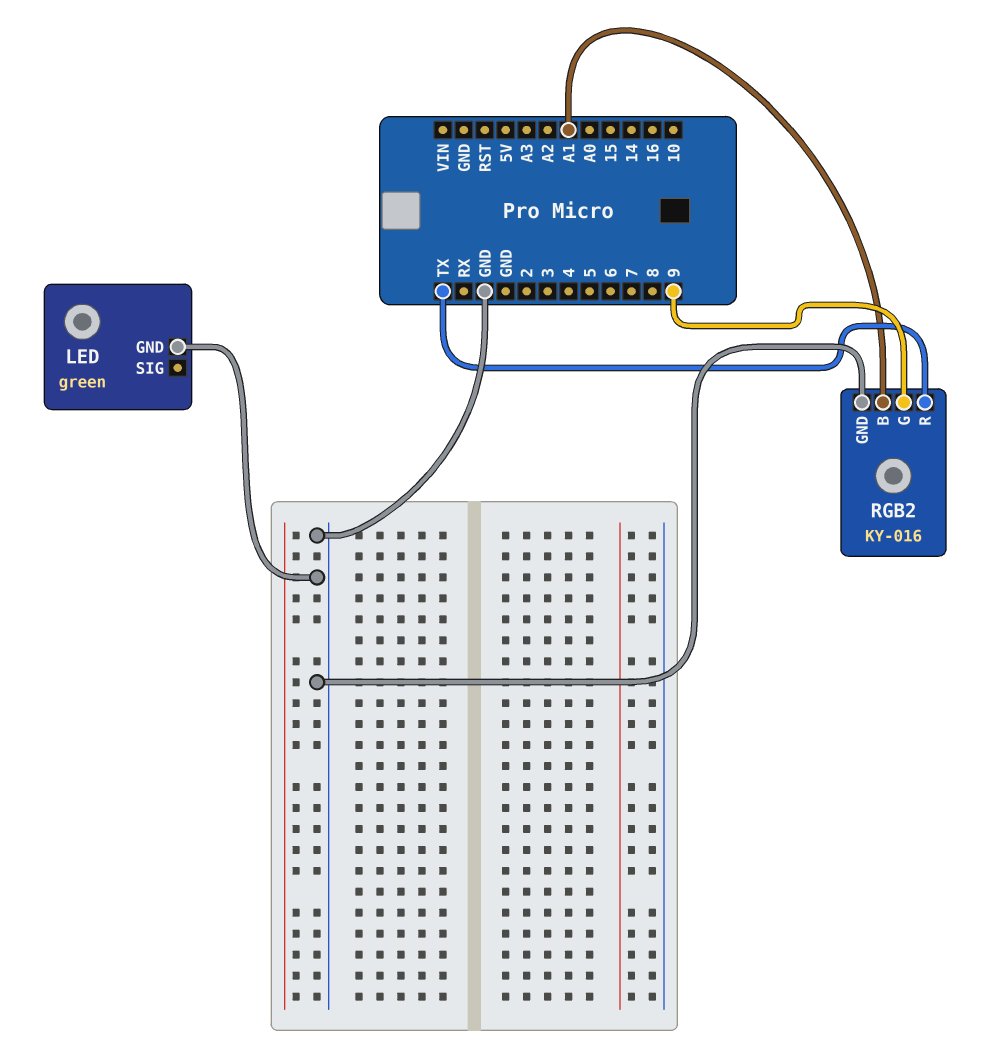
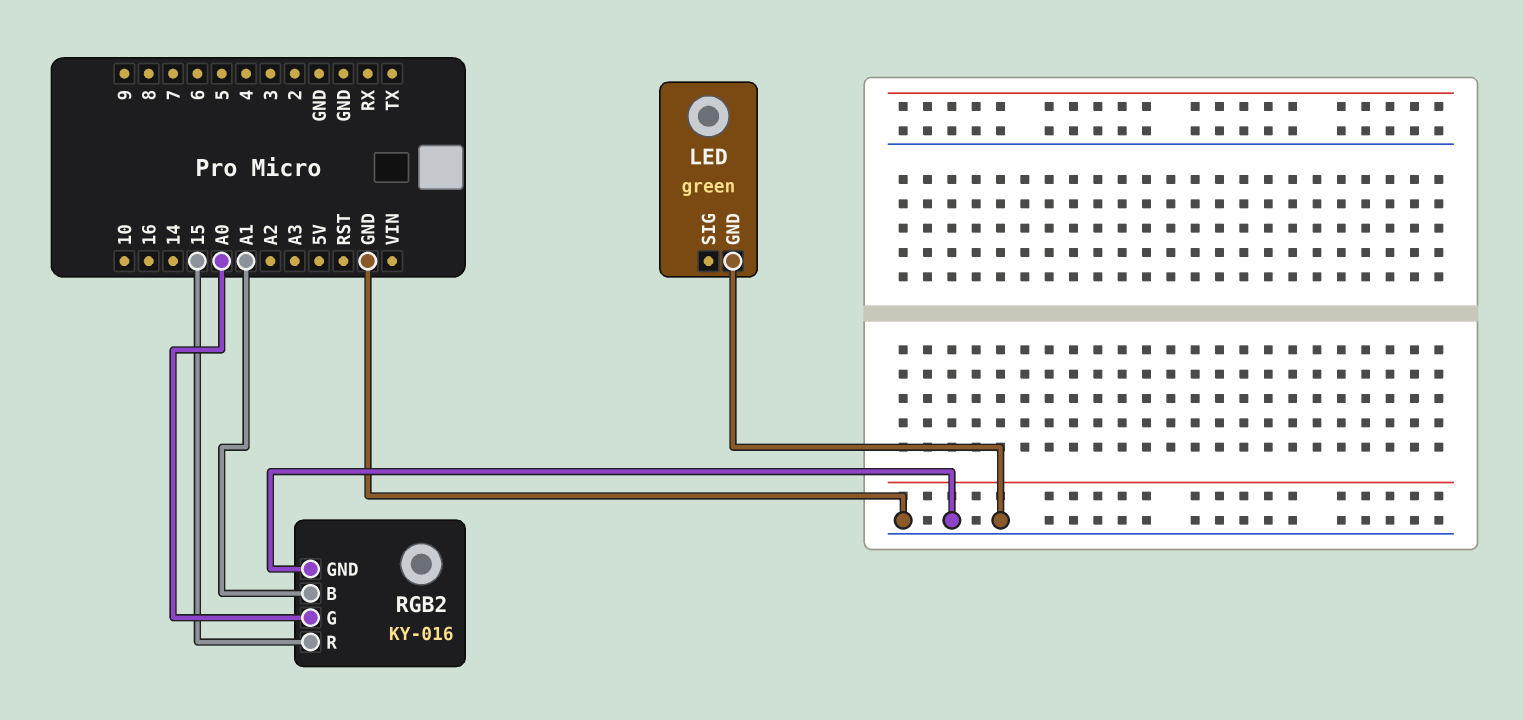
RGB2 pin G: 9 -> A0
RGB2 pin R: TX -> 15

